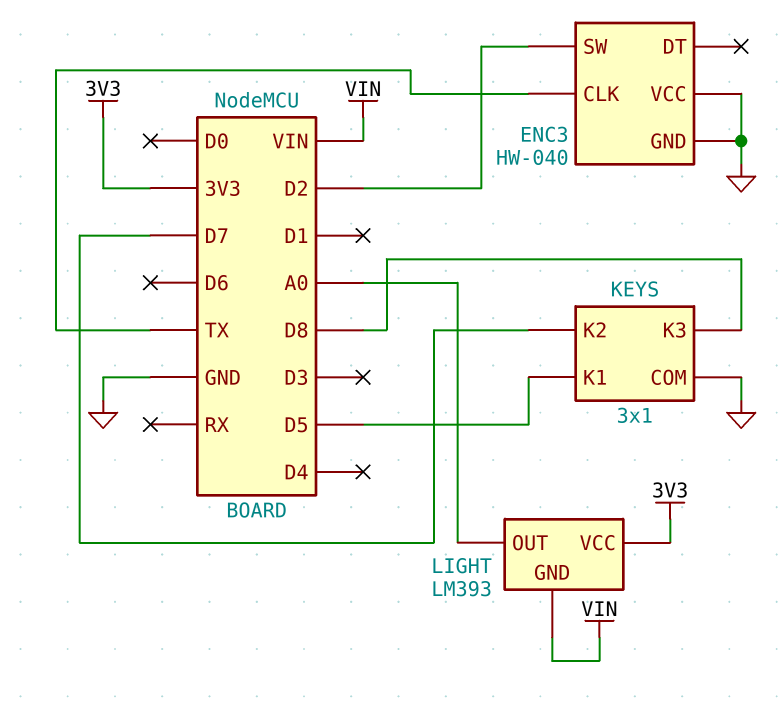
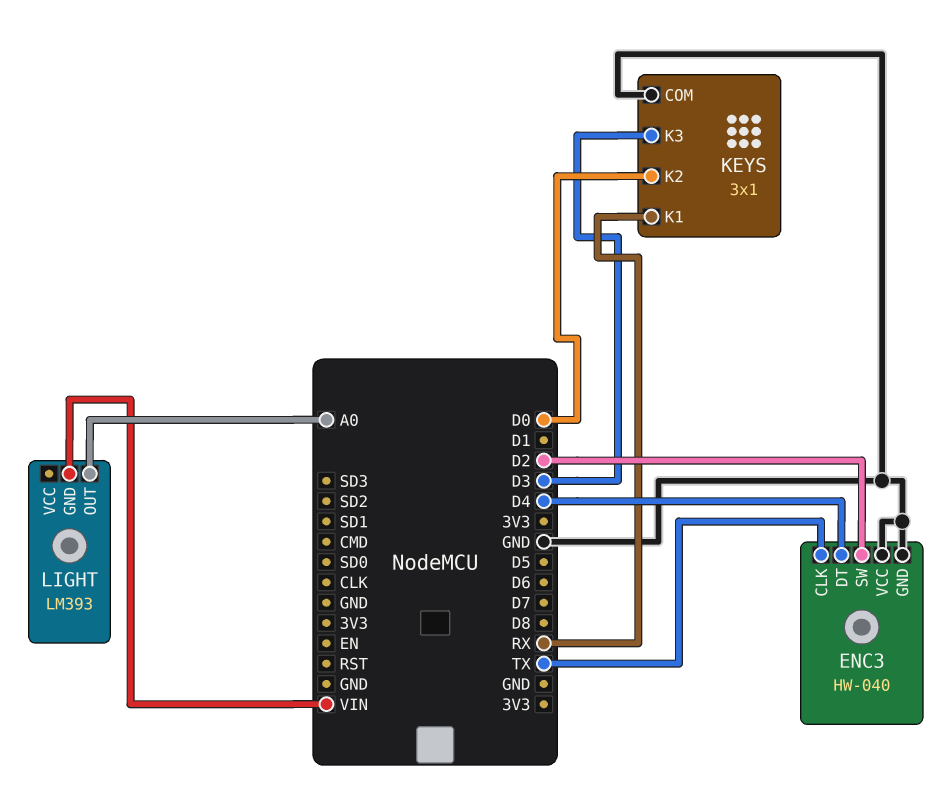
ENC3 pin DT: none -> D4
KEYS pin K1: D5 -> RX
KEYS pin K2: D7 -> D0
KEYS pin K3: D8 -> D3
LIGHT pin VCC: 3V3 -> none

